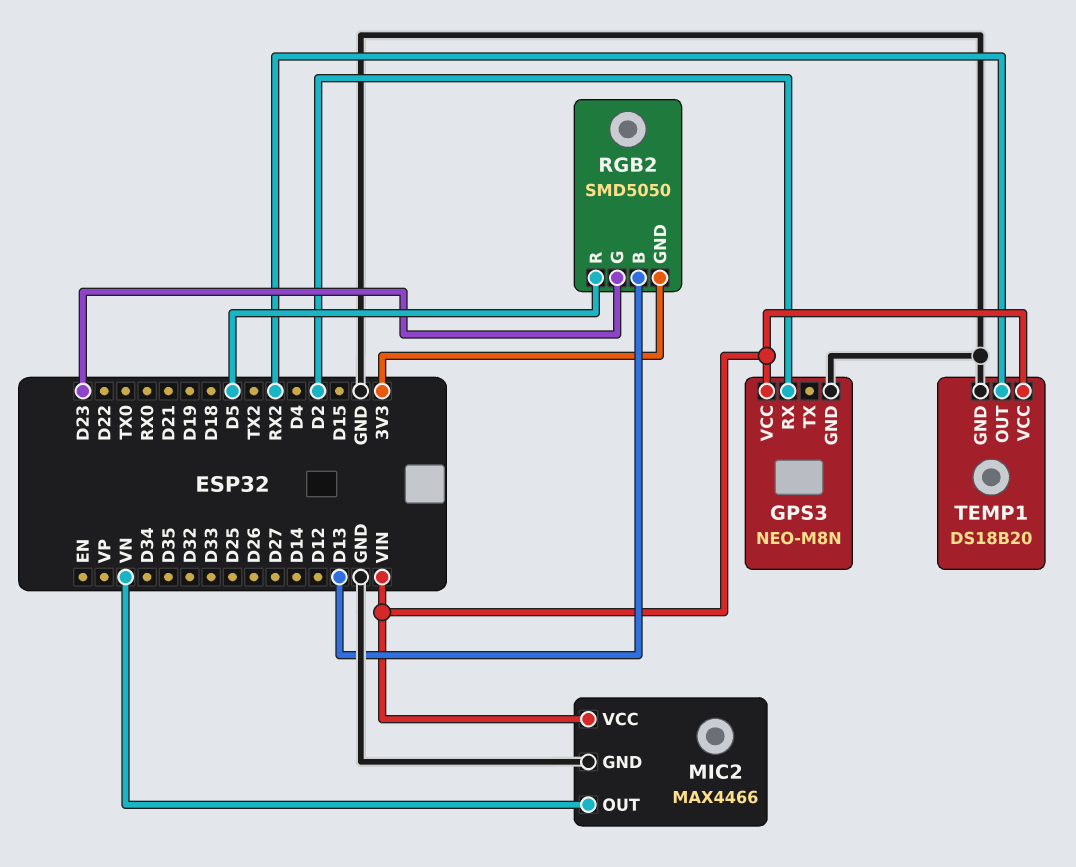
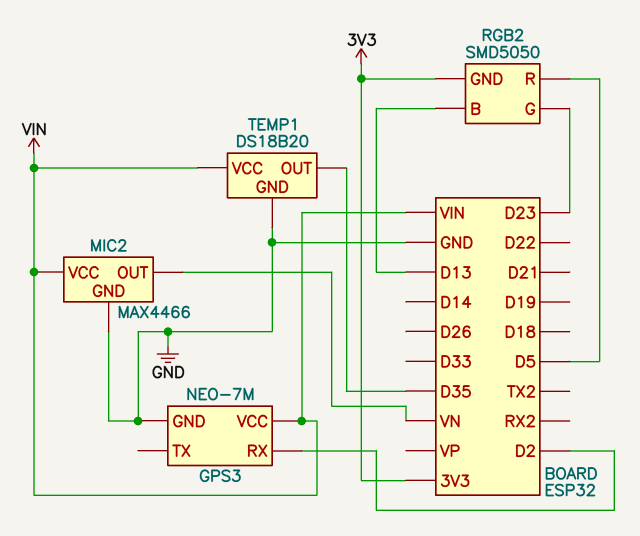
GPS3: NEO-M8N -> NEO-7M
TEMP1 pin OUT: RX2 -> D35

